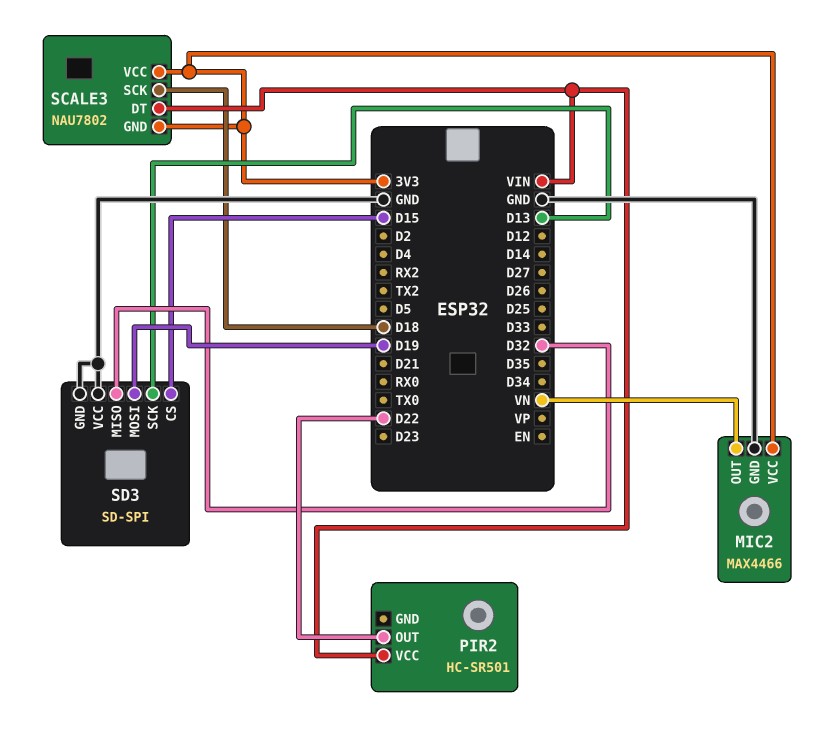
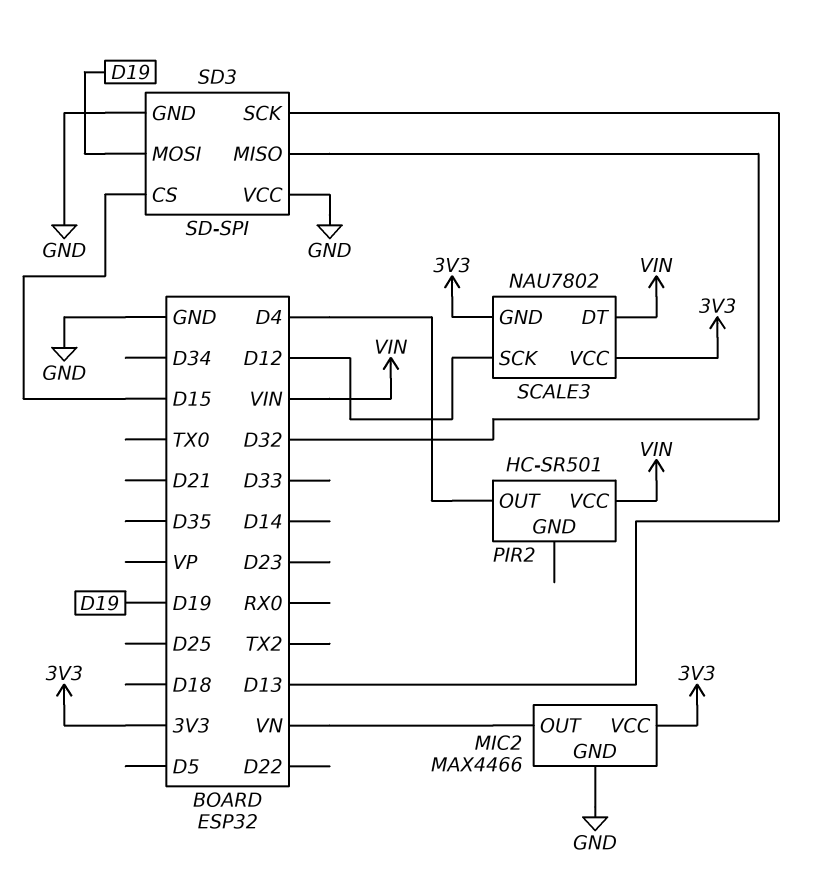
PIR2 pin OUT: D22 -> D4
SCALE3 pin SCK: D18 -> D12

